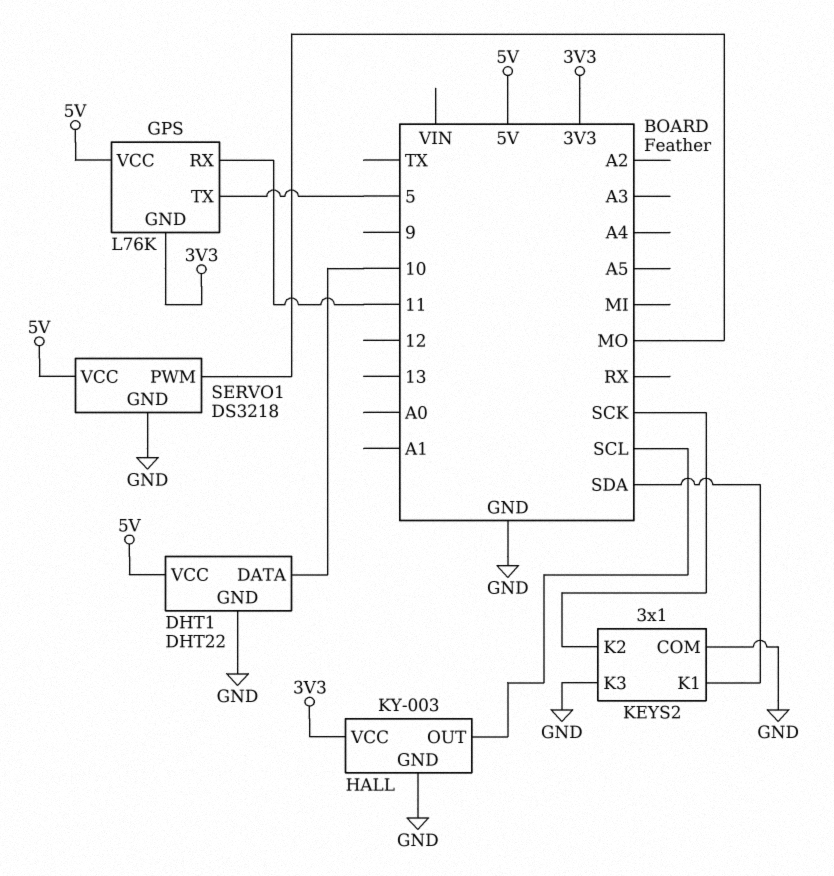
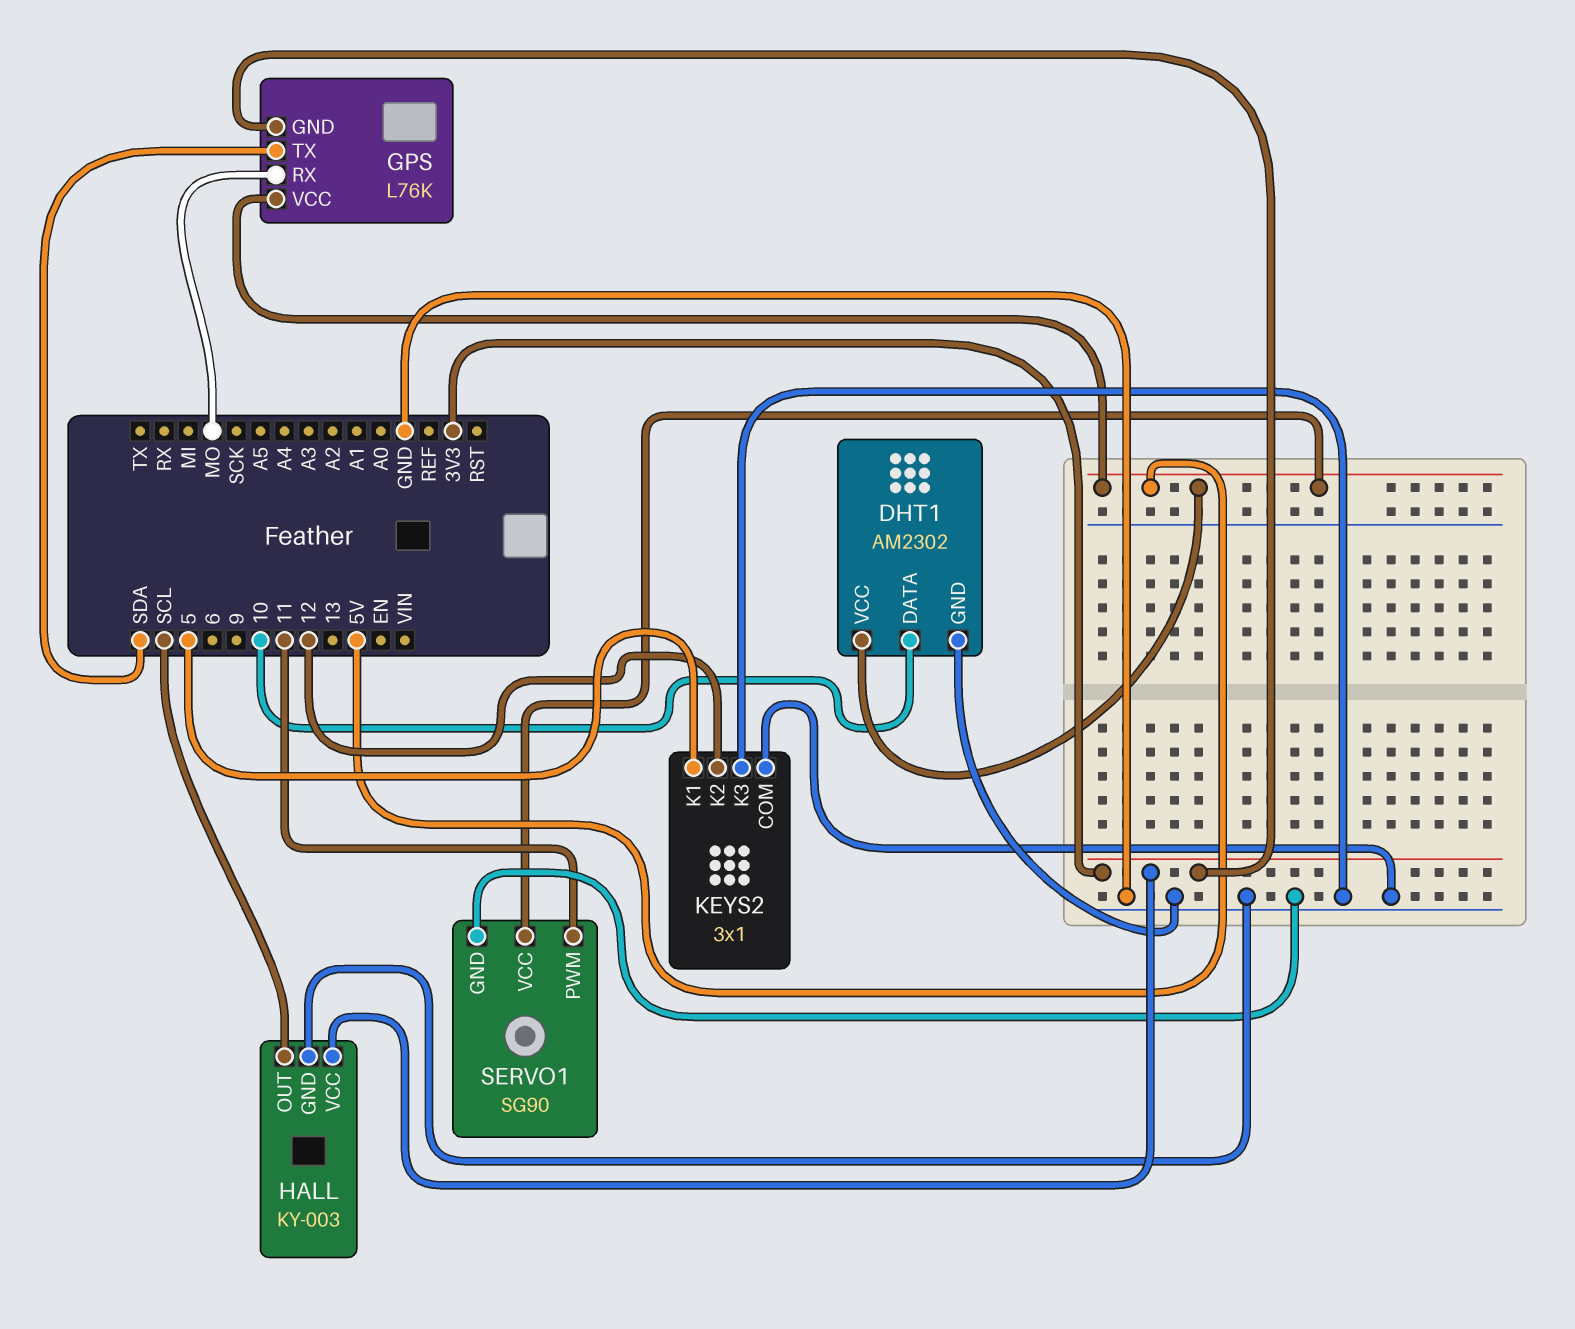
DHT1: DHT22 -> AM2302
GPS pin RX: 11 -> MO
GPS pin TX: 5 -> SDA
KEYS2 pin K1: SDA -> 5
KEYS2 pin K2: SCK -> 12
SERVO1: DS3218 -> SG90
SERVO1 pin PWM: MO -> 11

